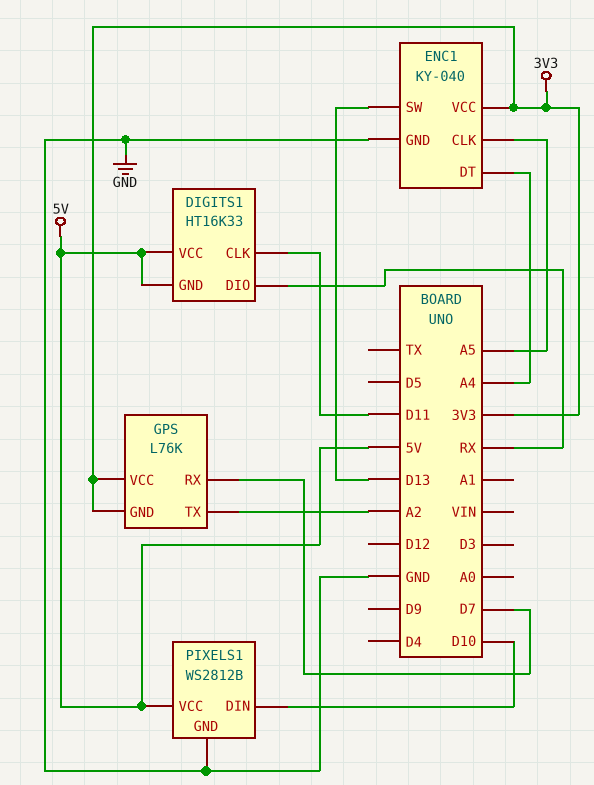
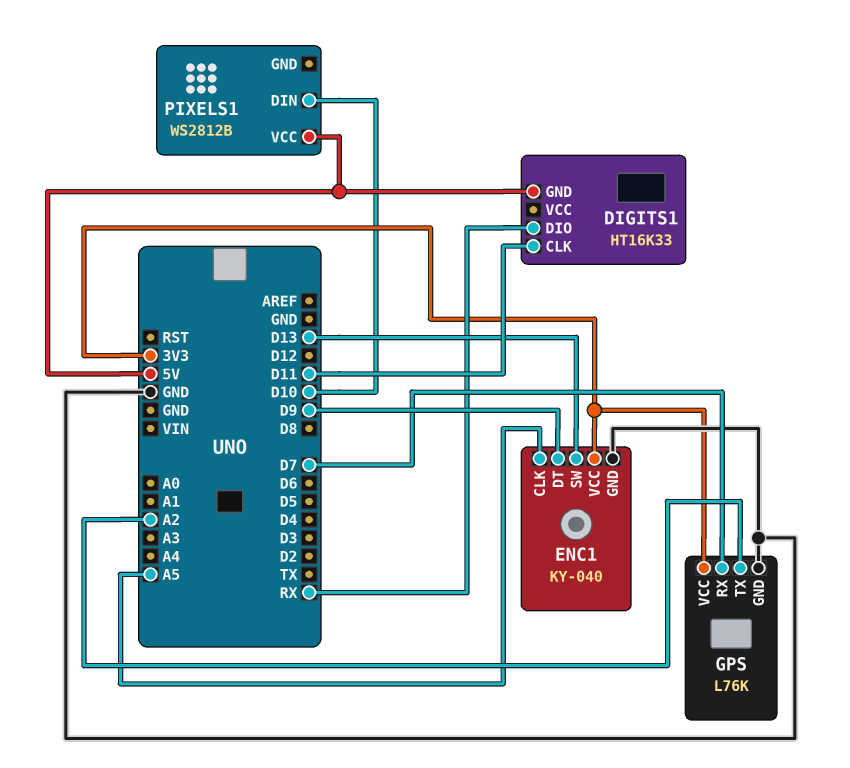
DIGITS1 pin VCC: 5V -> none
ENC1 pin DT: A4 -> D9
GPS pin GND: 3V3 -> GND
PIXELS1 pin GND: GND -> none

